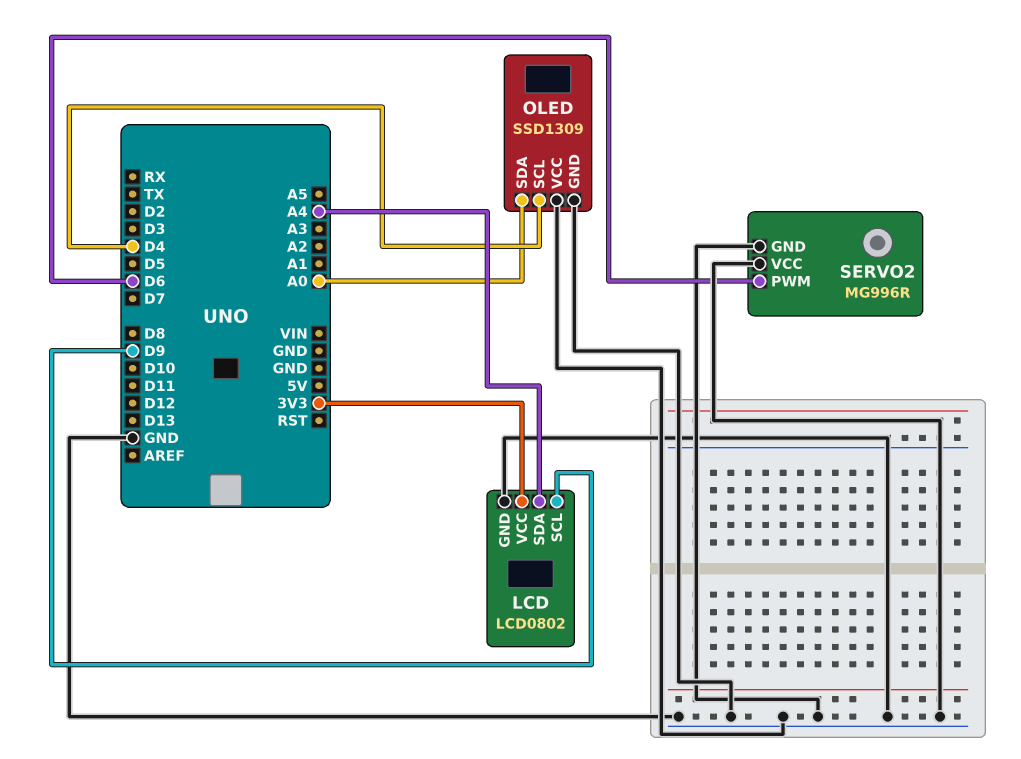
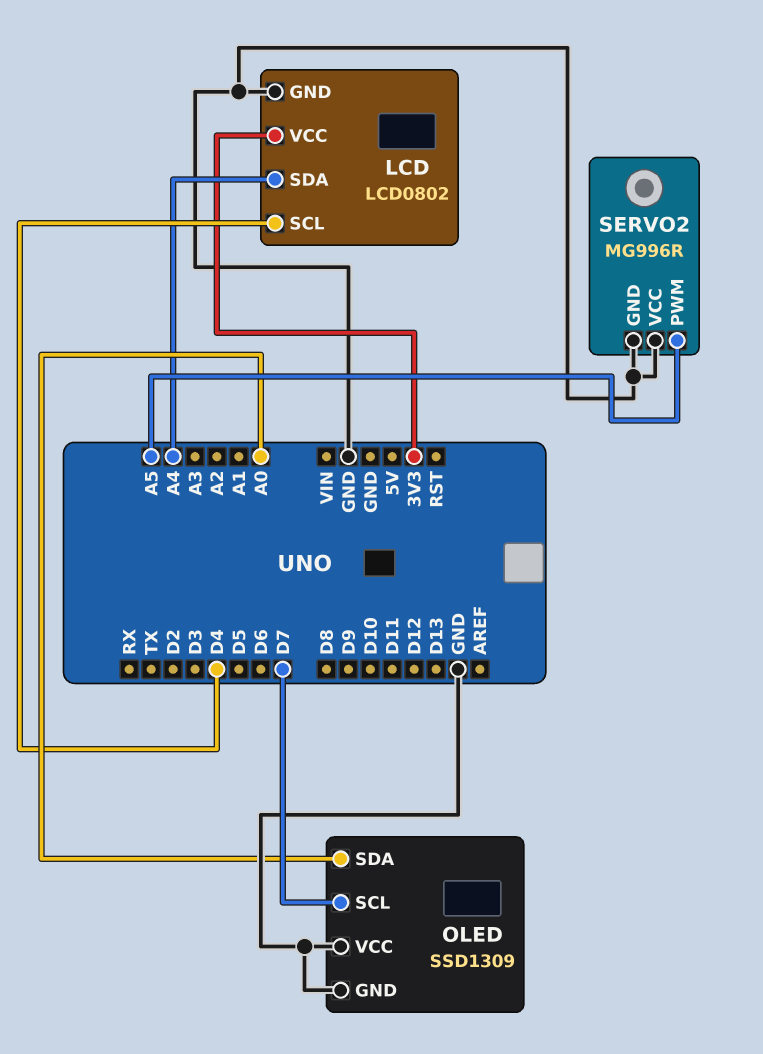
LCD pin SCL: D9 -> D4
OLED pin SCL: D4 -> D7
SERVO2 pin PWM: D6 -> A5

